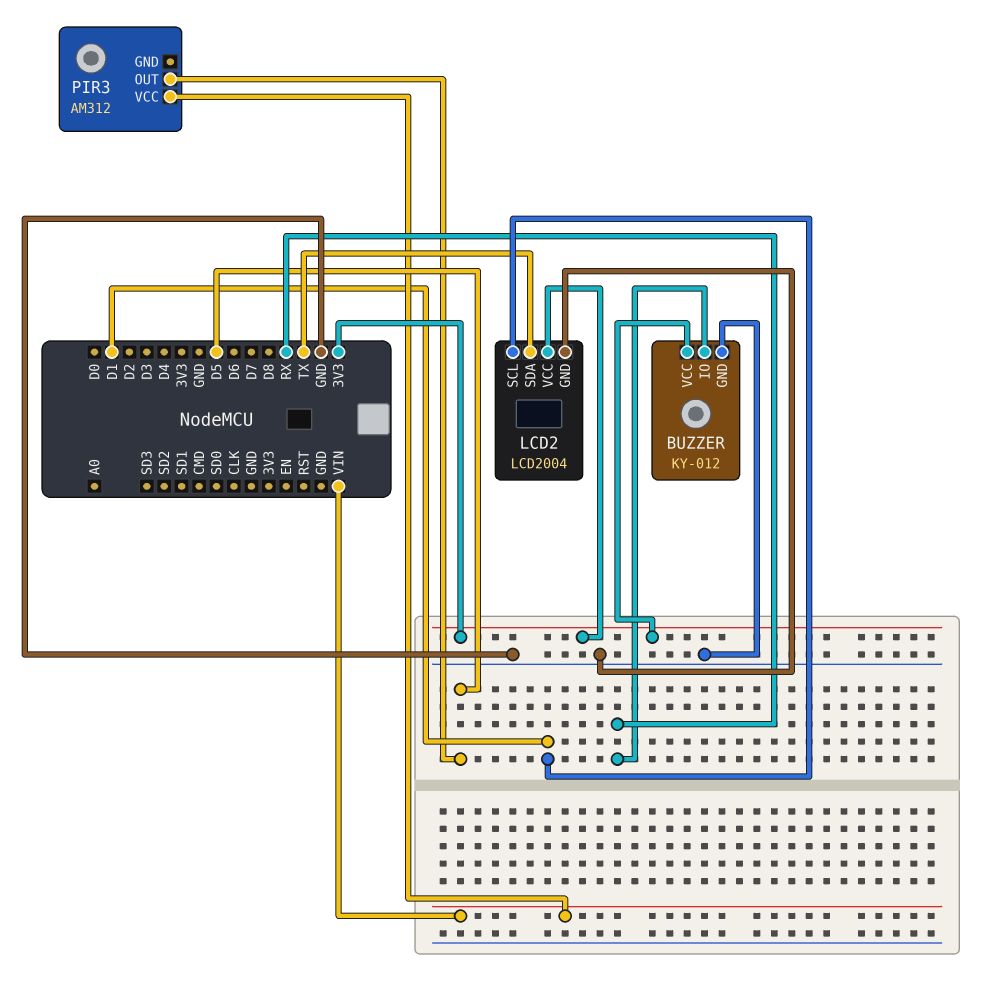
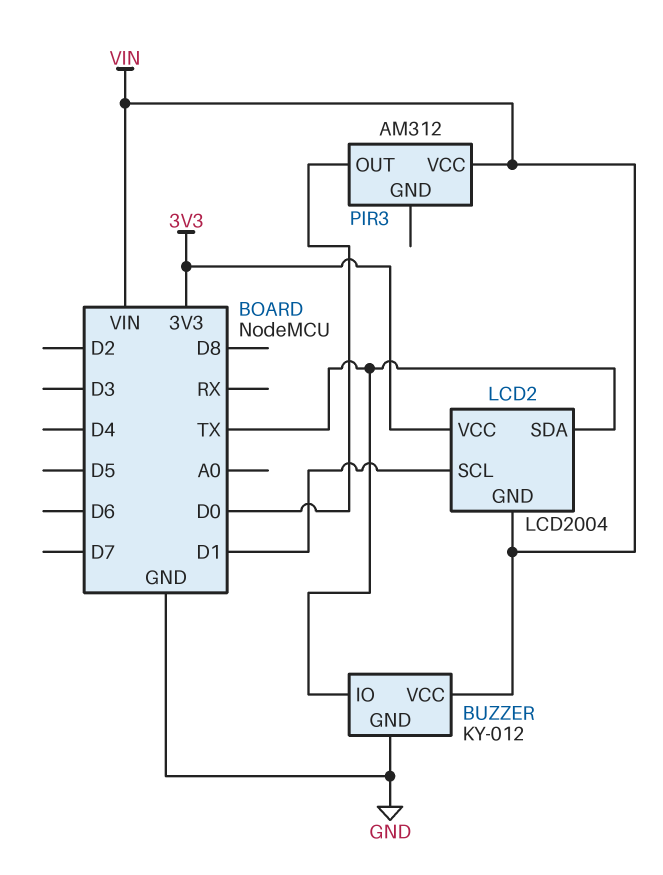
BUZZER pin IO: RX -> TX
BUZZER pin VCC: 3V3 -> VIN
LCD2 pin GND: GND -> VIN
PIR3 pin OUT: D5 -> D0

